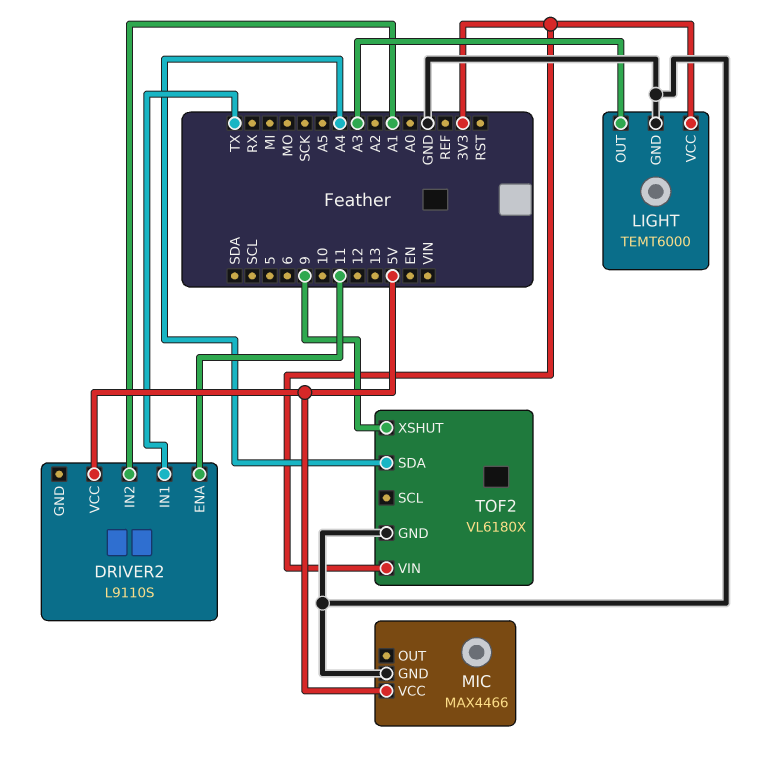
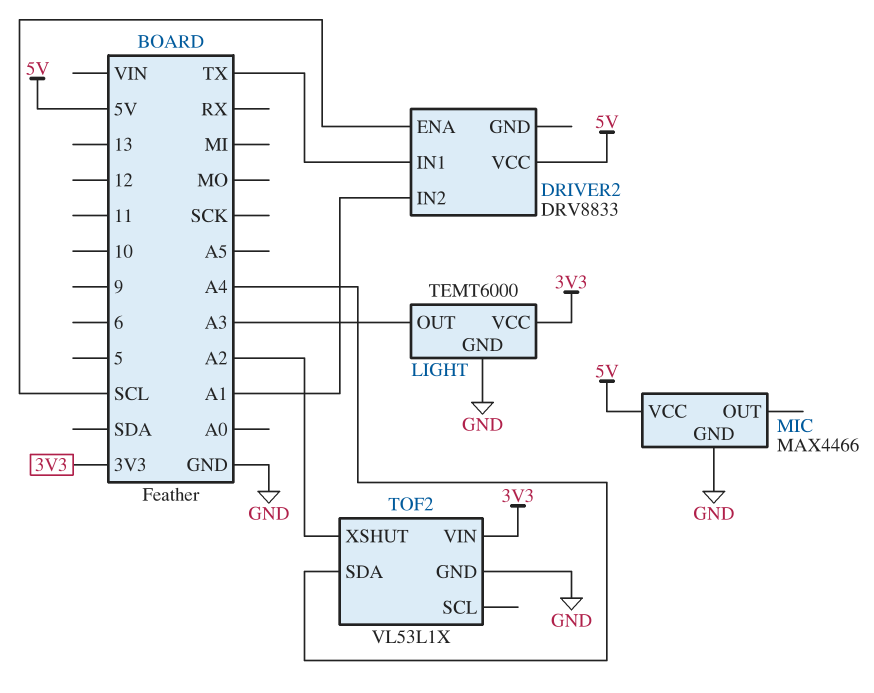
DRIVER2: L9110S -> DRV8833
DRIVER2 pin ENA: 11 -> SCL
TOF2: VL6180X -> VL53L1X
TOF2 pin XSHUT: 9 -> A2

